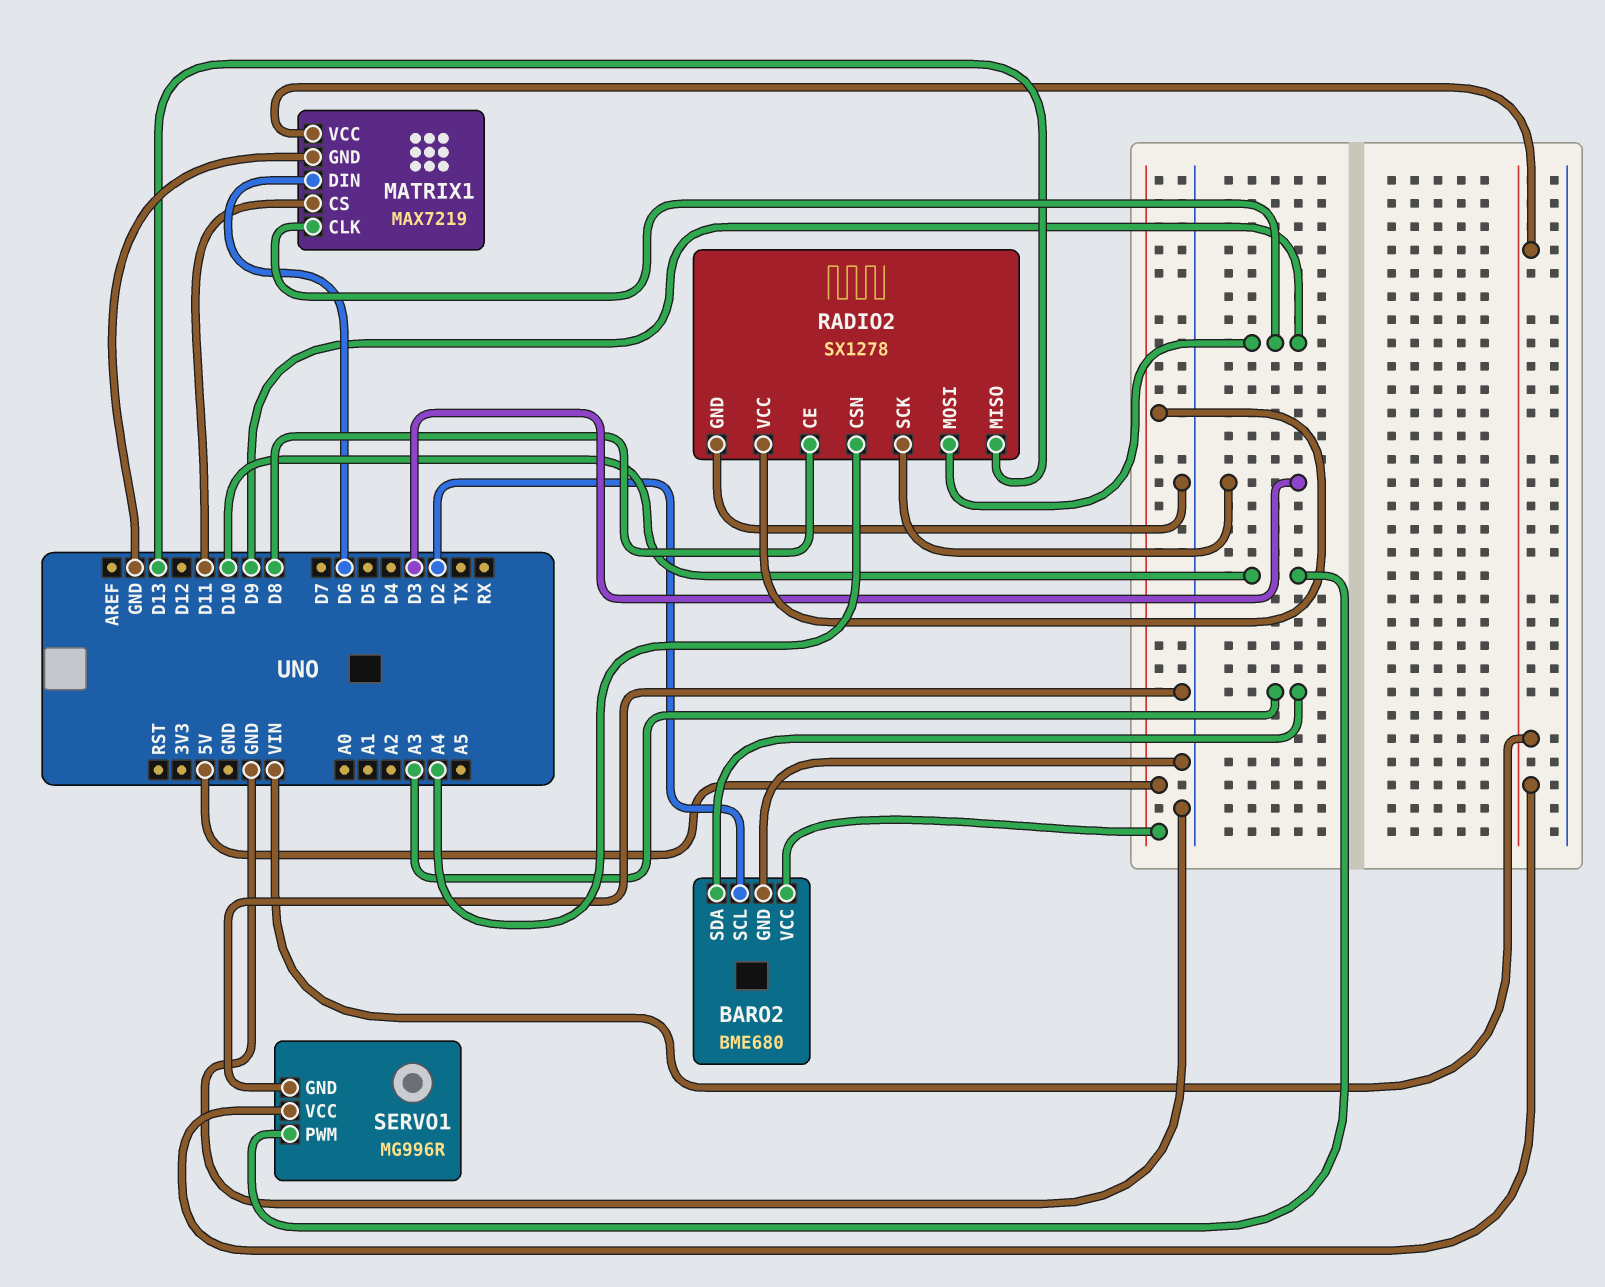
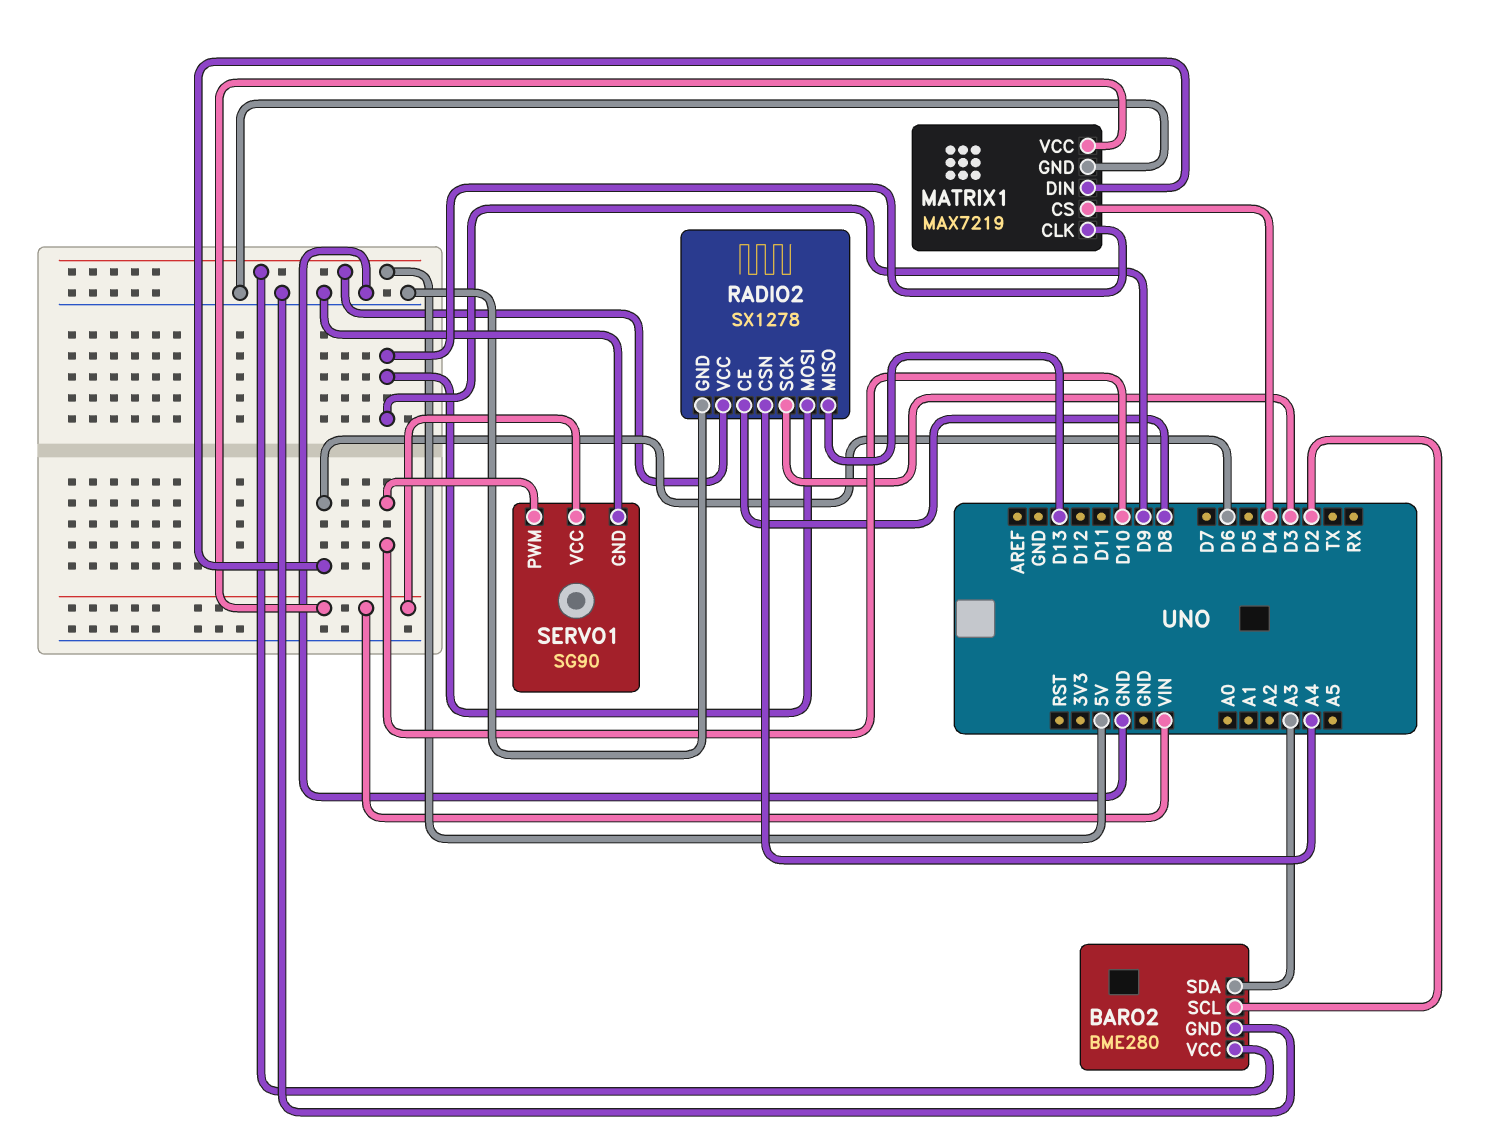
BARO2: BME680 -> BME280
MATRIX1 pin CS: D11 -> D4
SERVO1: MG996R -> SG90

